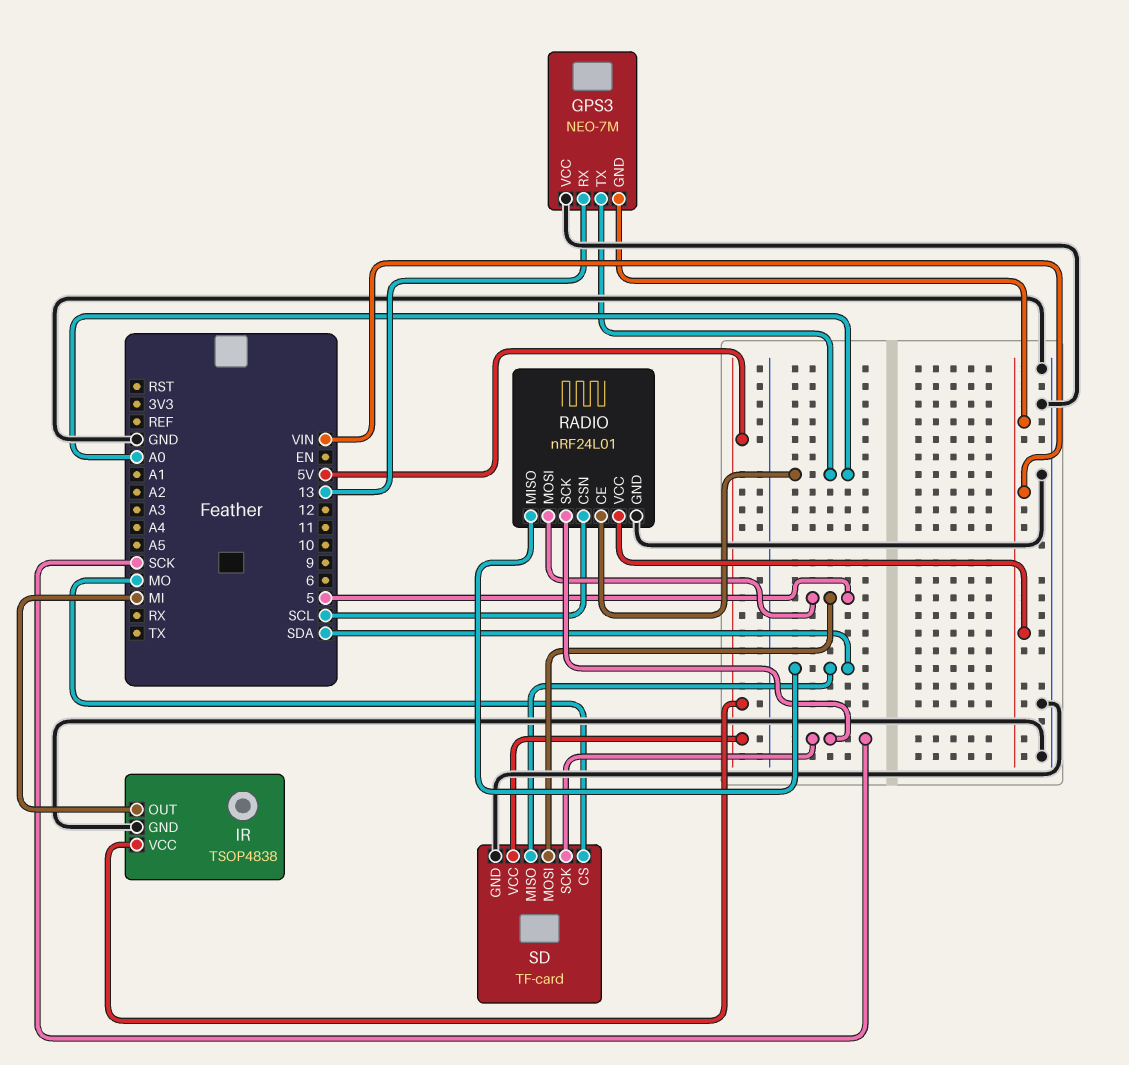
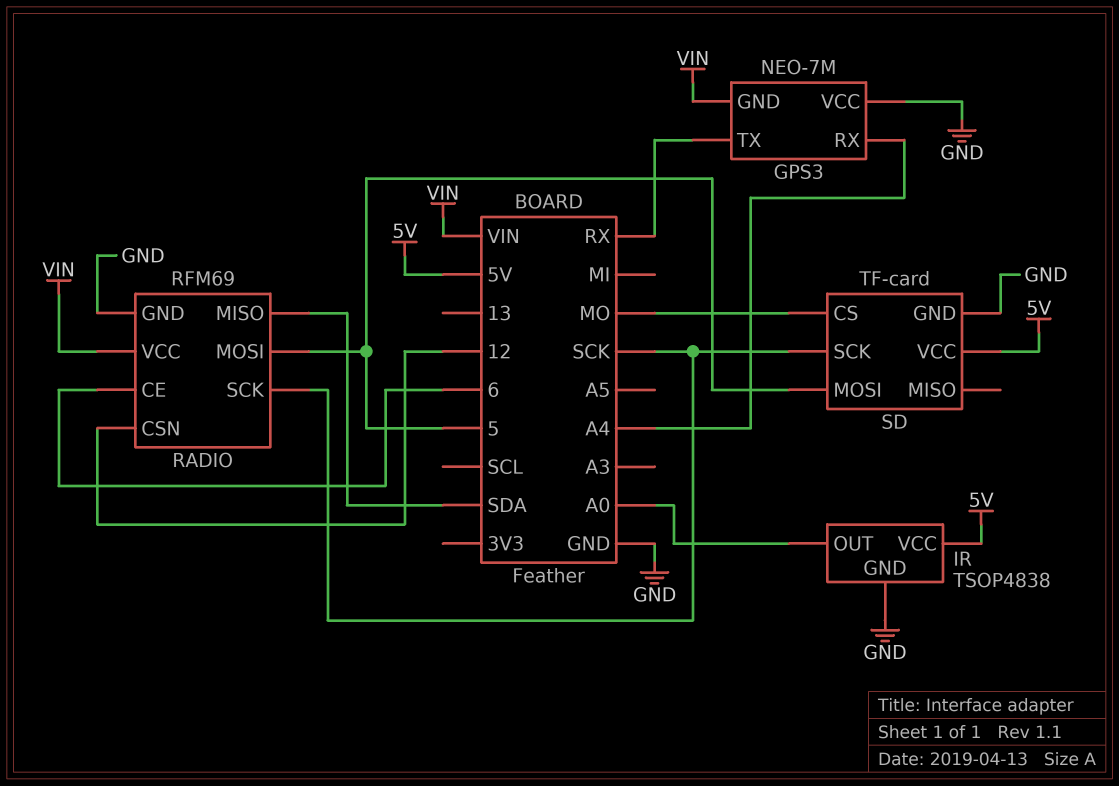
GPS3 pin RX: 13 -> A4
GPS3 pin TX: A0 -> RX
IR pin OUT: MI -> A0
RADIO: nRF24L01 -> RFM69
RADIO pin CE: A0 -> 6
RADIO pin CSN: SCL -> 12
SD pin MISO: SDA -> none

